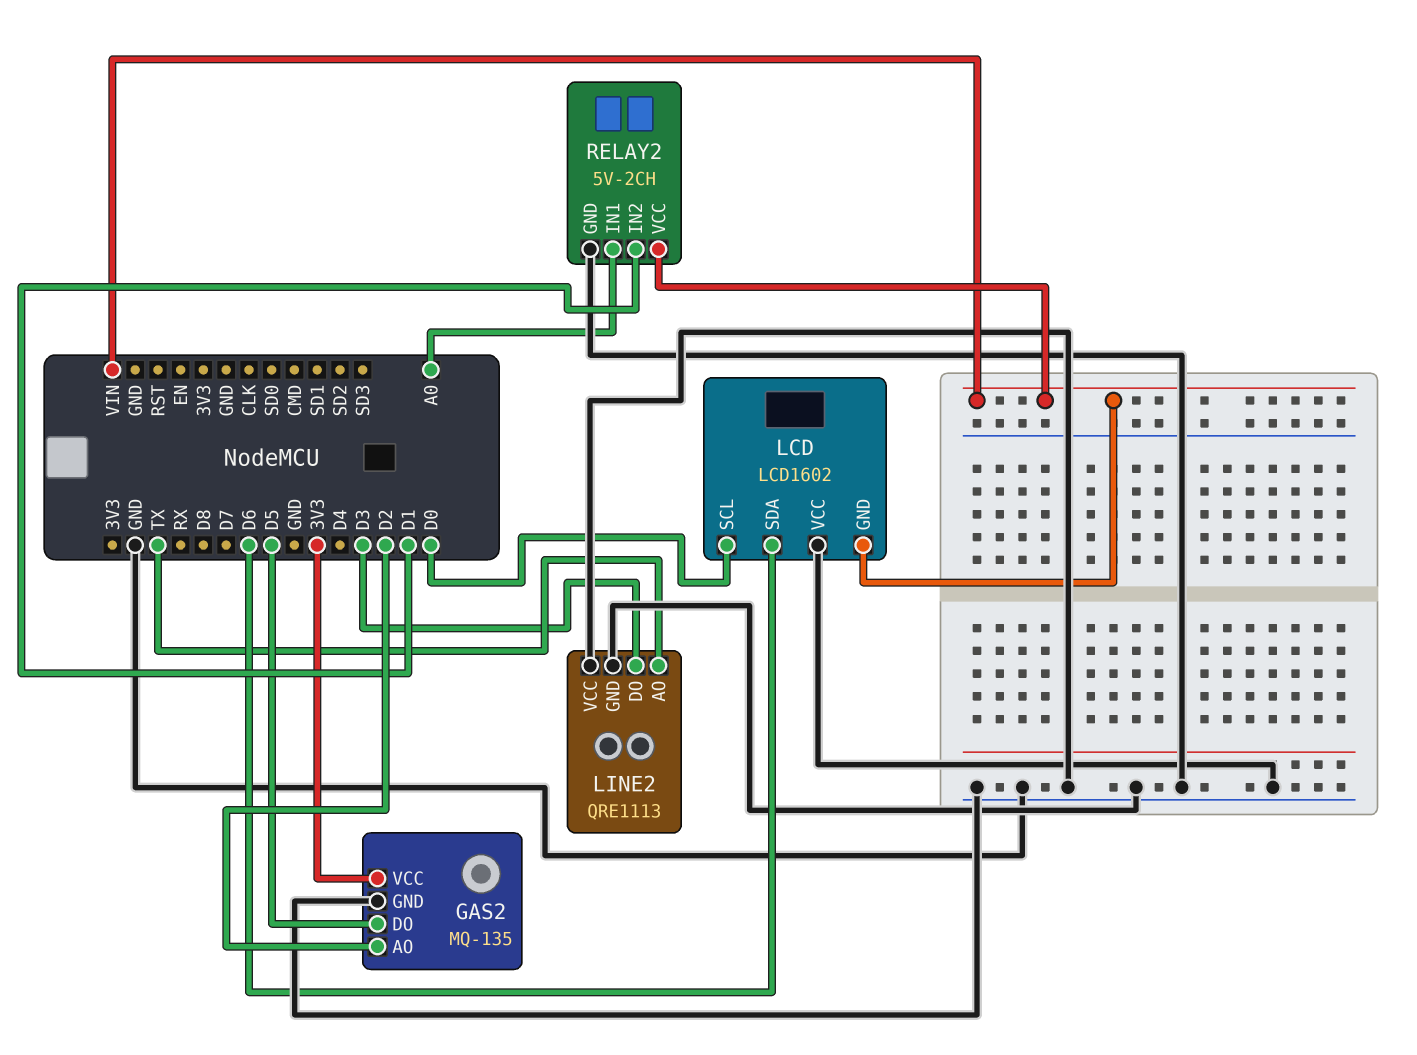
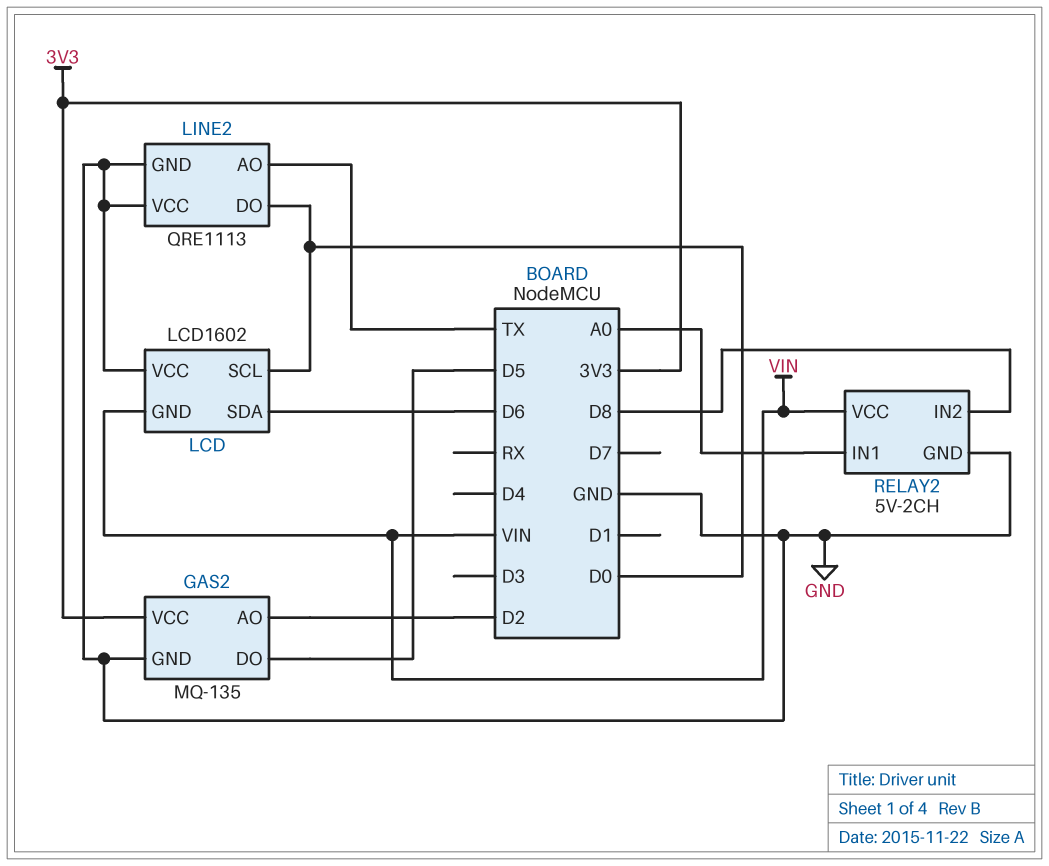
LINE2 pin DO: D3 -> D0
RELAY2 pin IN2: D1 -> D8

